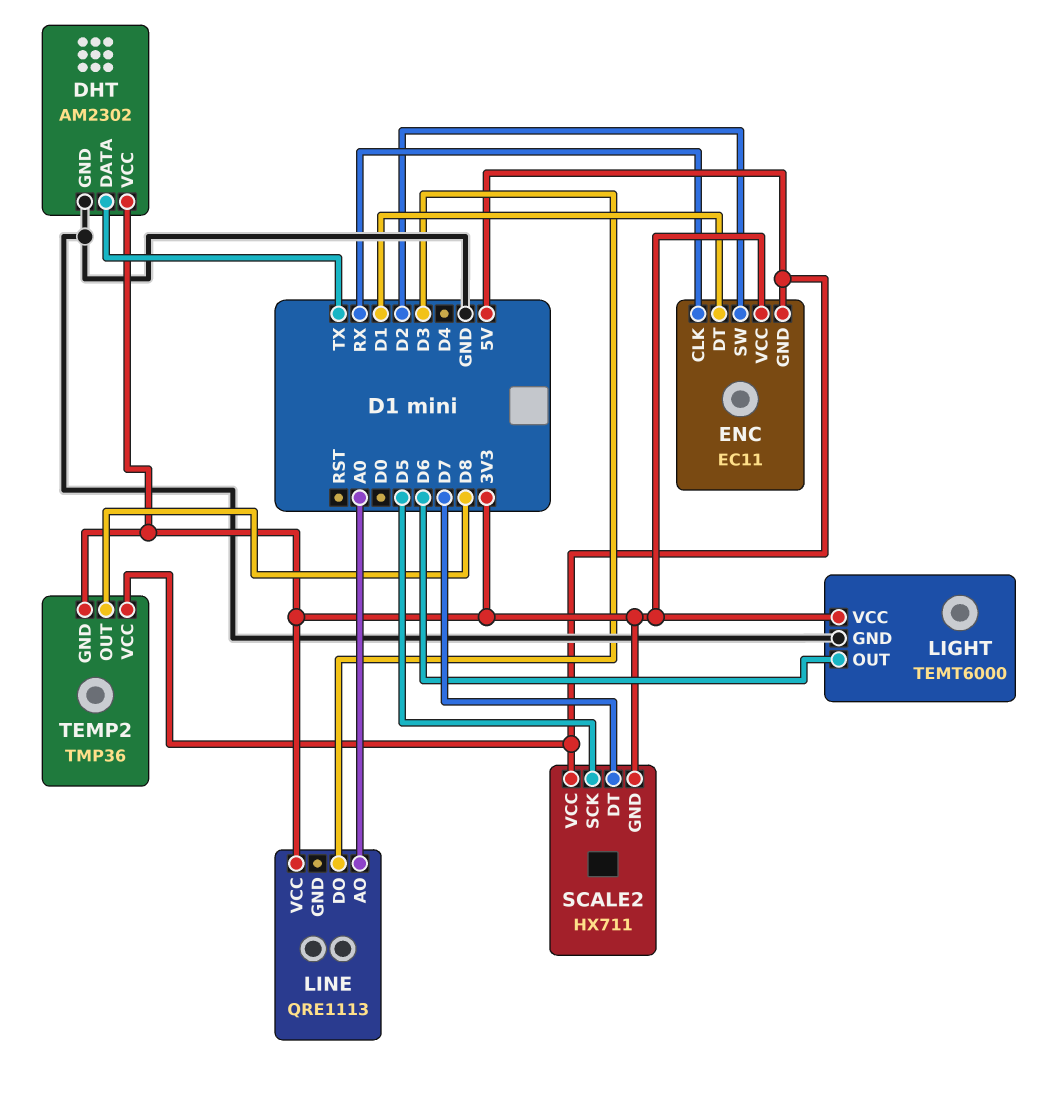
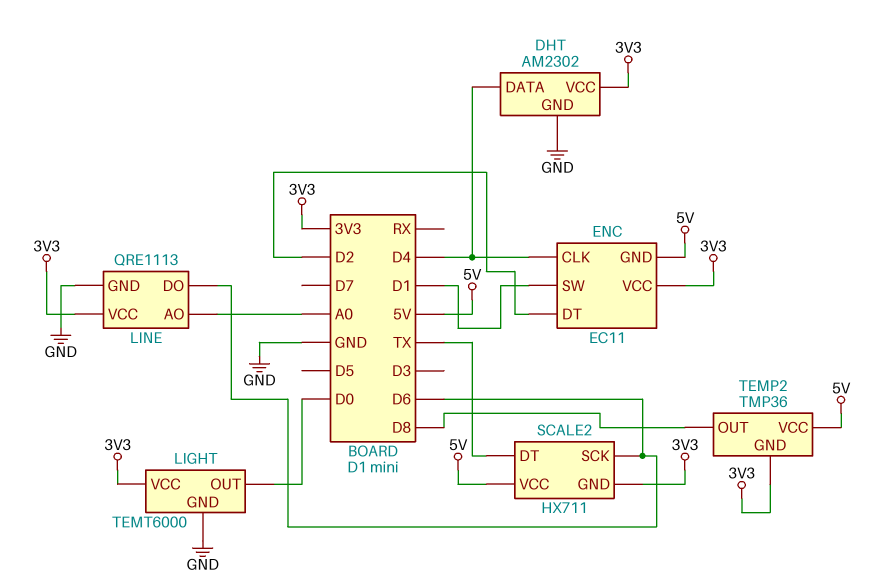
DHT pin DATA: TX -> D4
ENC pin CLK: RX -> D4
ENC pin DT: D1 -> D2
ENC pin SW: D2 -> D1
LIGHT pin OUT: D6 -> D0
LINE pin DO: D3 -> D6
LINE pin GND: none -> GND
SCALE2 pin DT: D7 -> TX
SCALE2 pin SCK: D5 -> D6

